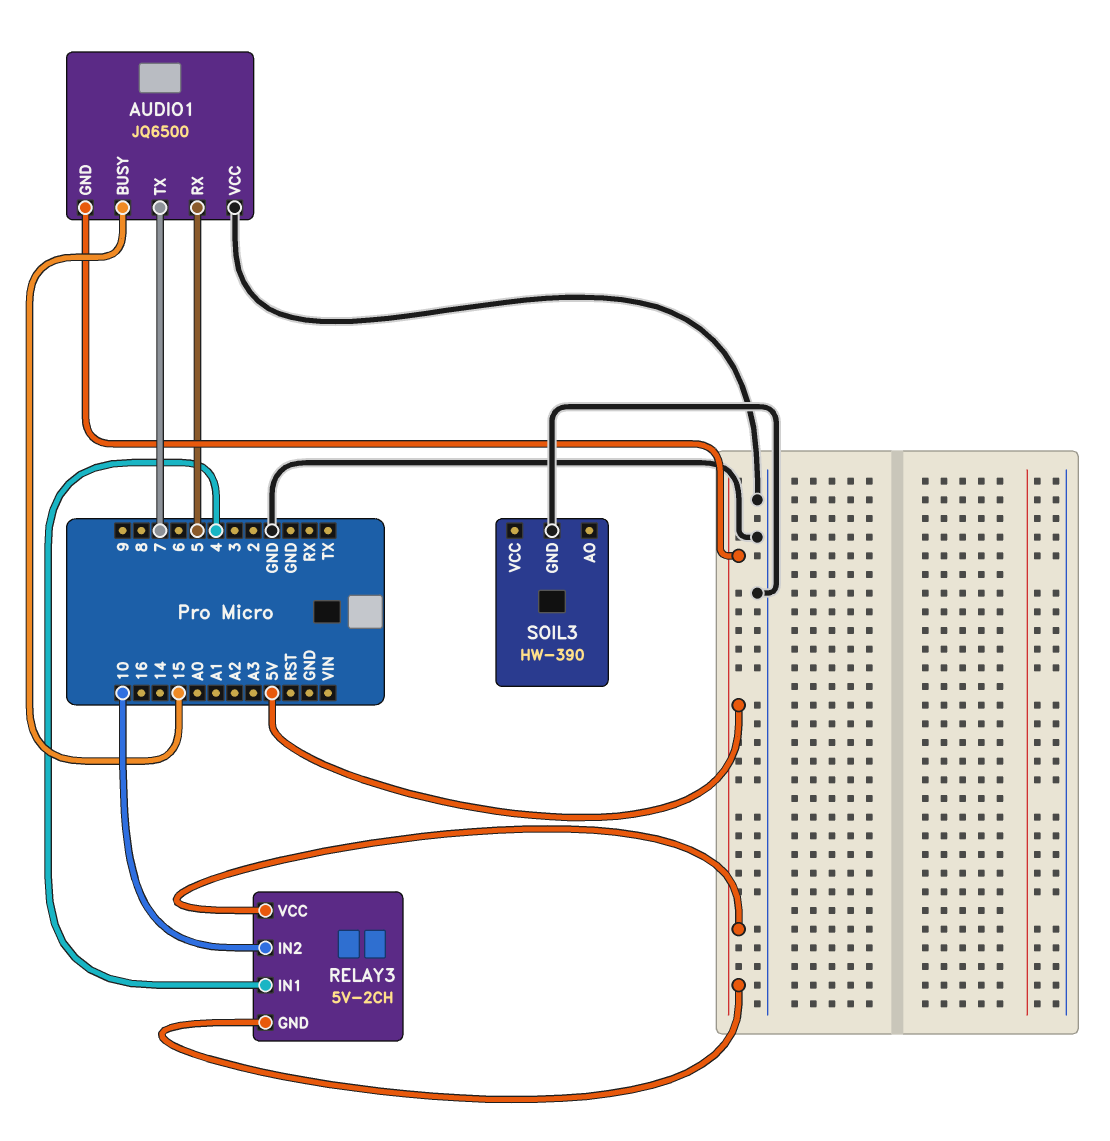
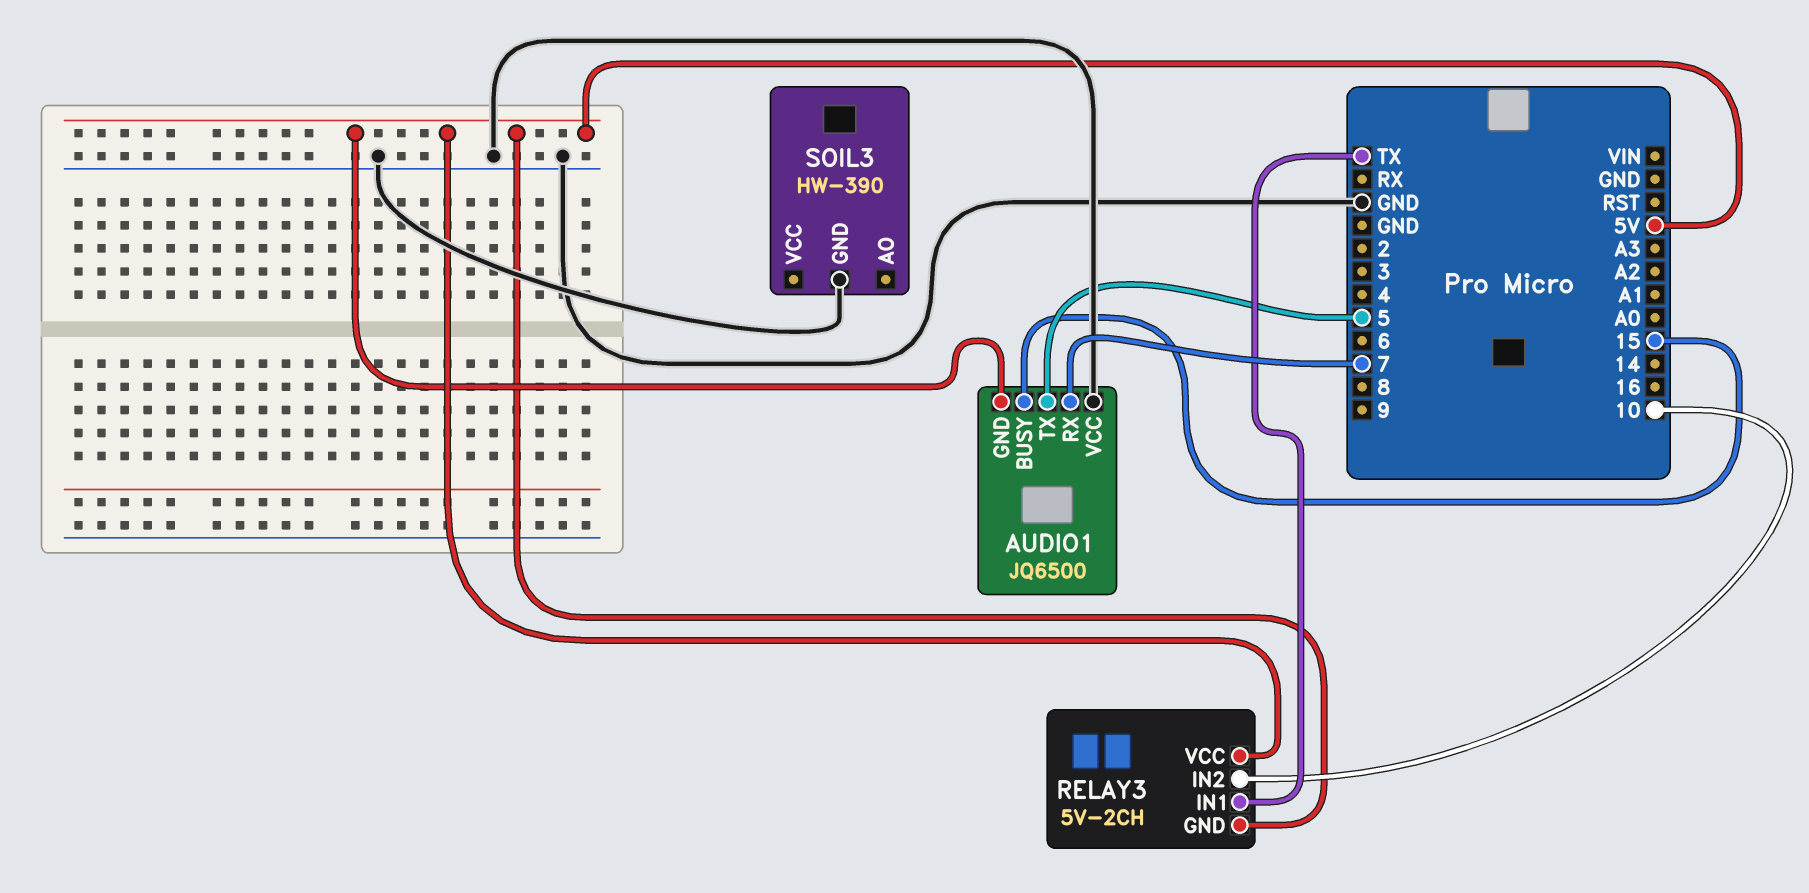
AUDIO1 pin RX: 5 -> 7
AUDIO1 pin TX: 7 -> 5
RELAY3 pin IN1: 4 -> TX

